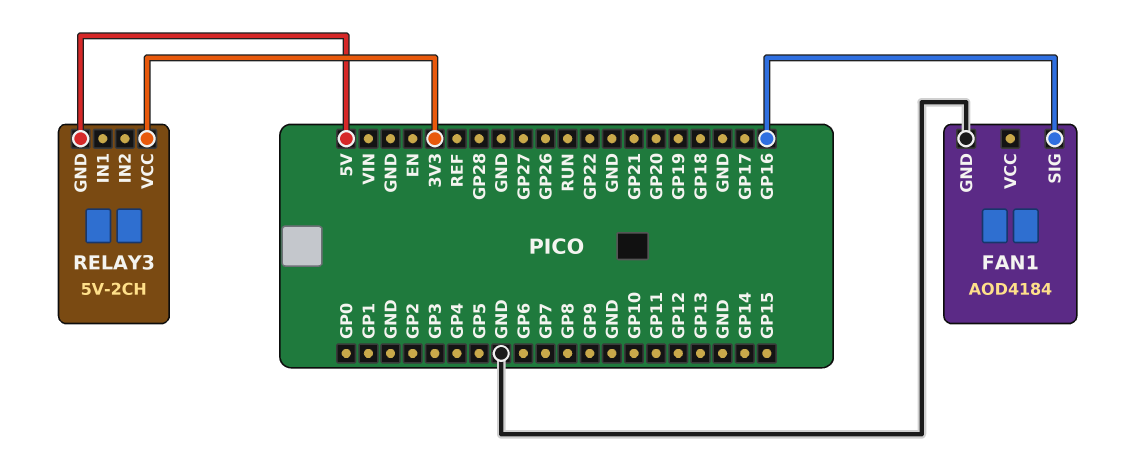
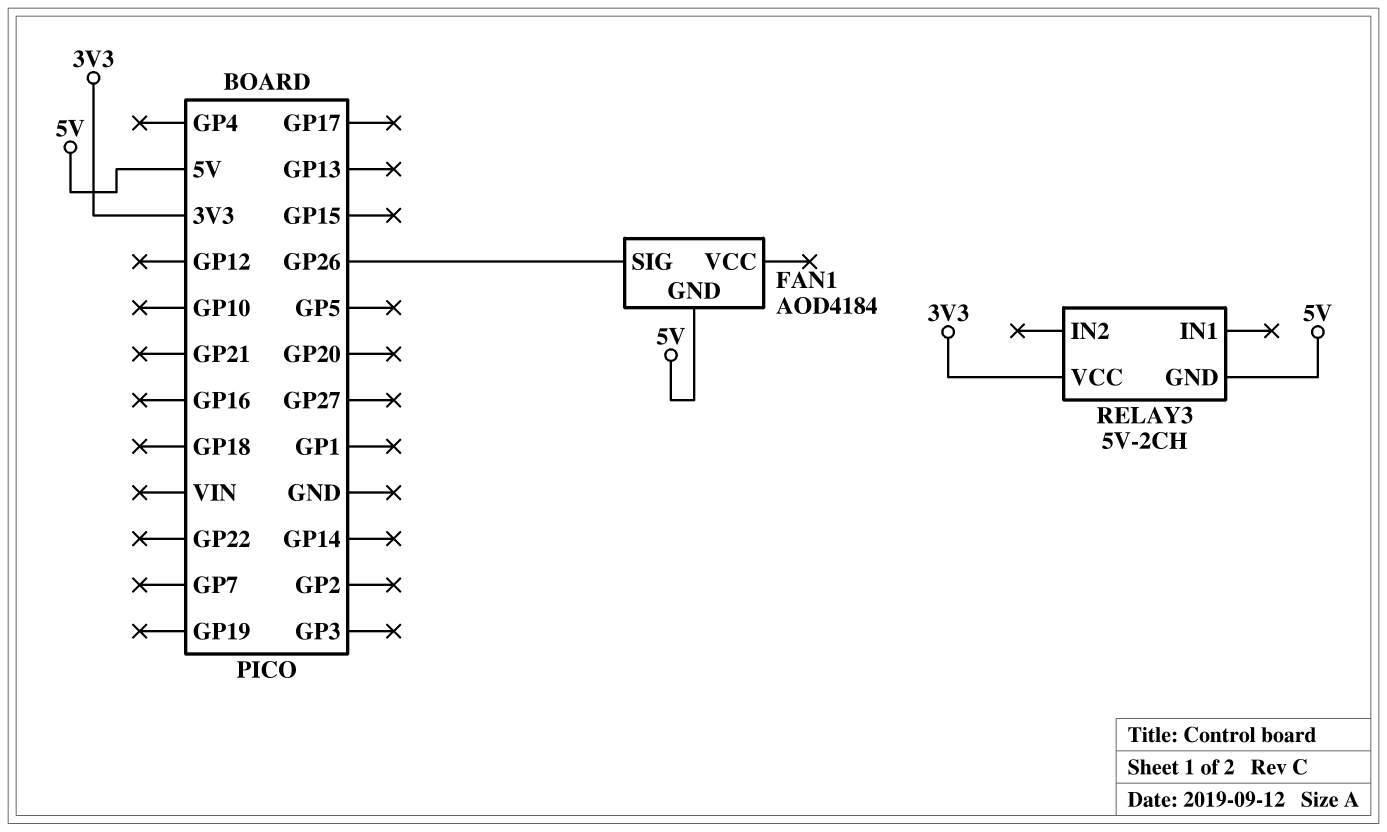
FAN1 pin GND: GND -> 5V
FAN1 pin SIG: GP16 -> GP26

